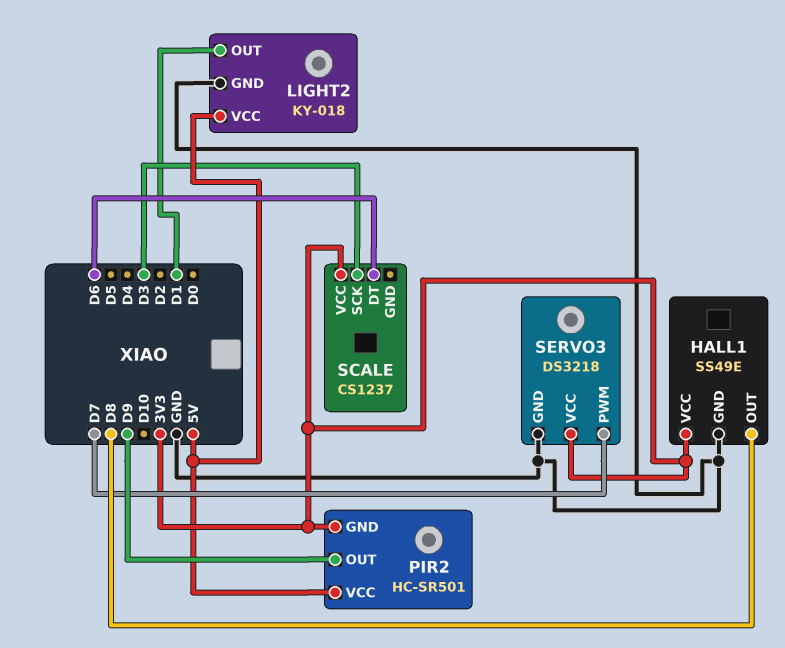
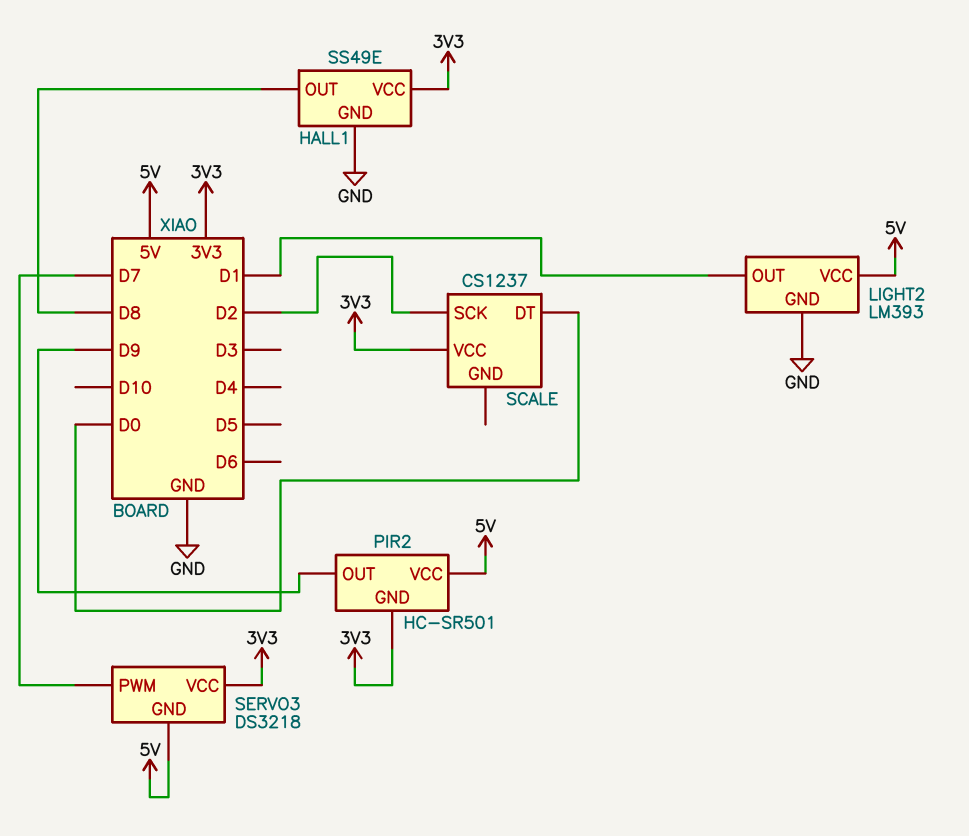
LIGHT2: KY-018 -> LM393
SCALE pin DT: D6 -> D0
SCALE pin SCK: D3 -> D2
SERVO3 pin GND: GND -> 5V

